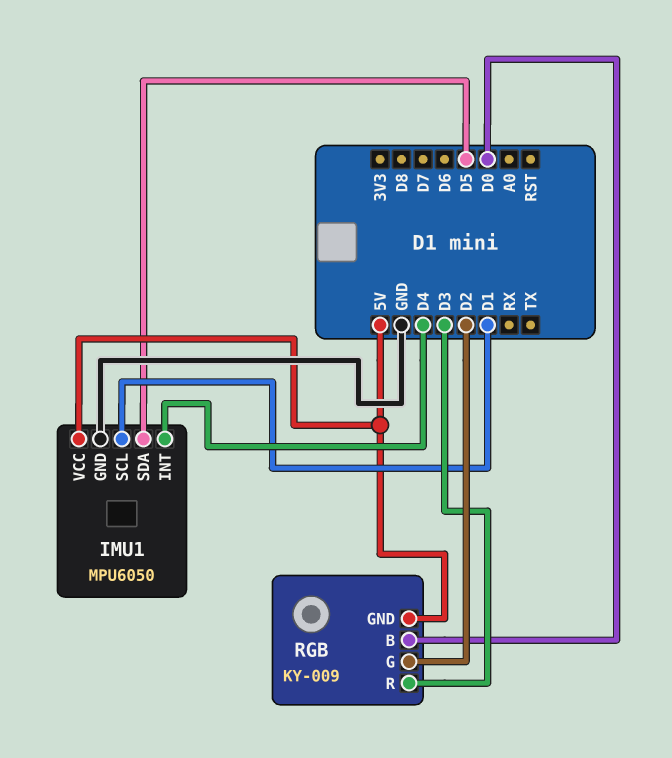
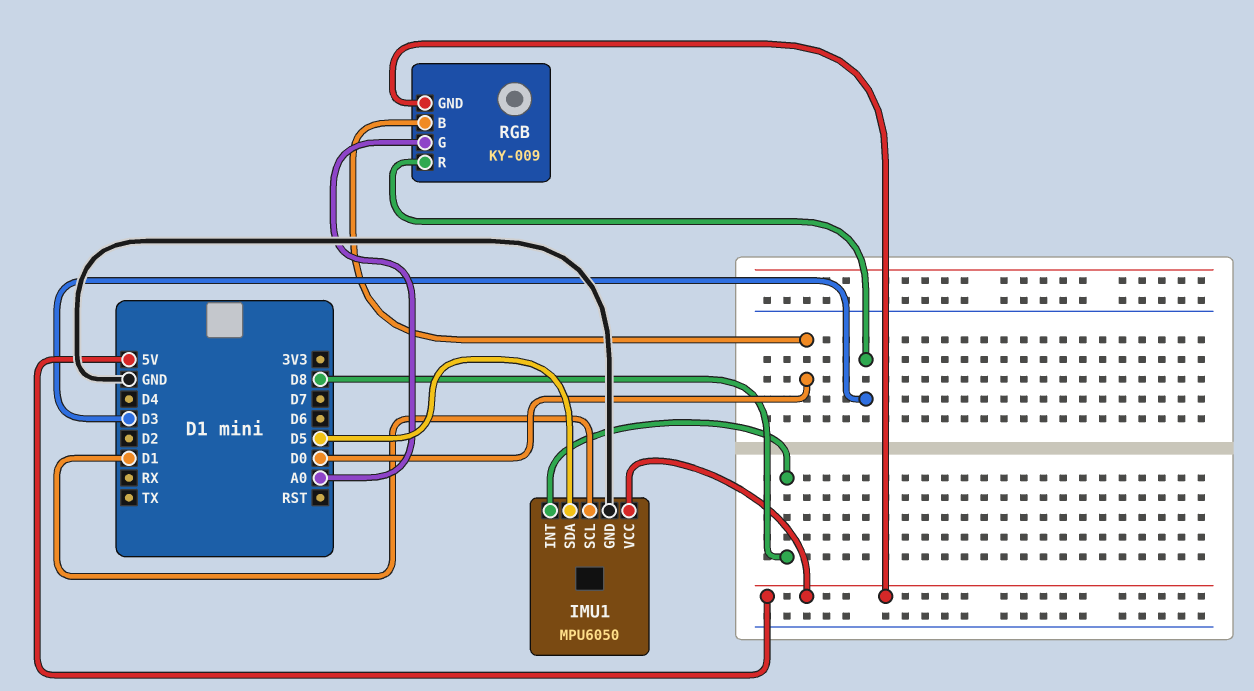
IMU1 pin INT: D4 -> D8
RGB pin G: D2 -> A0

